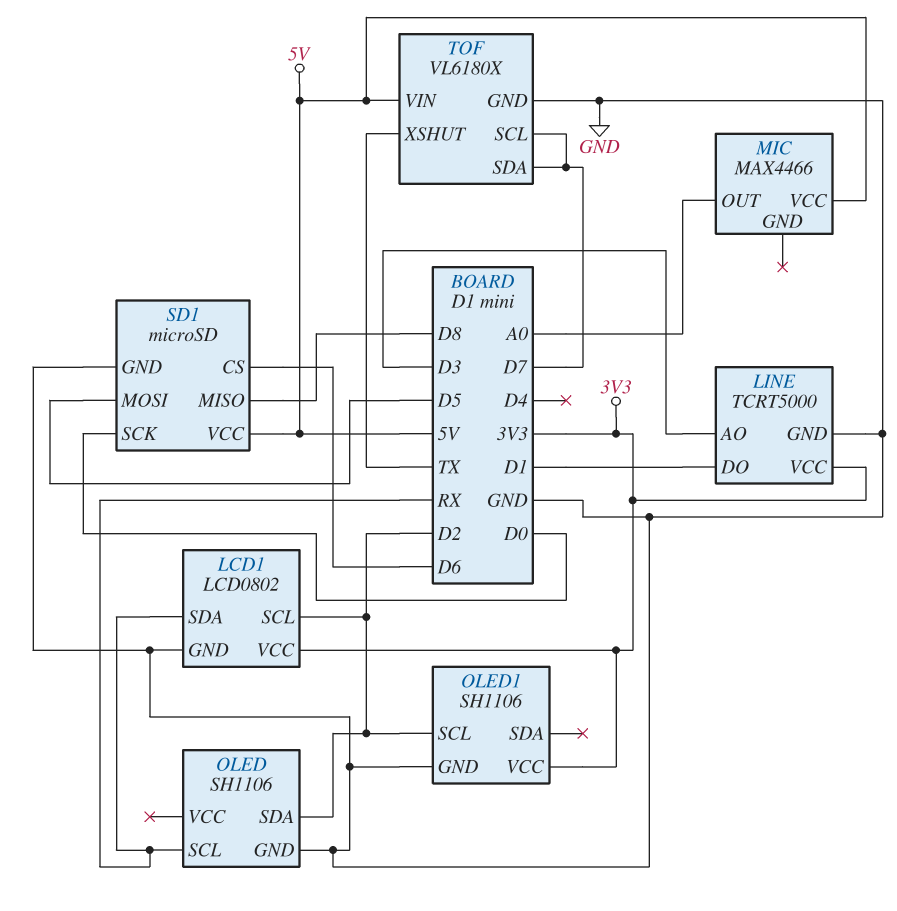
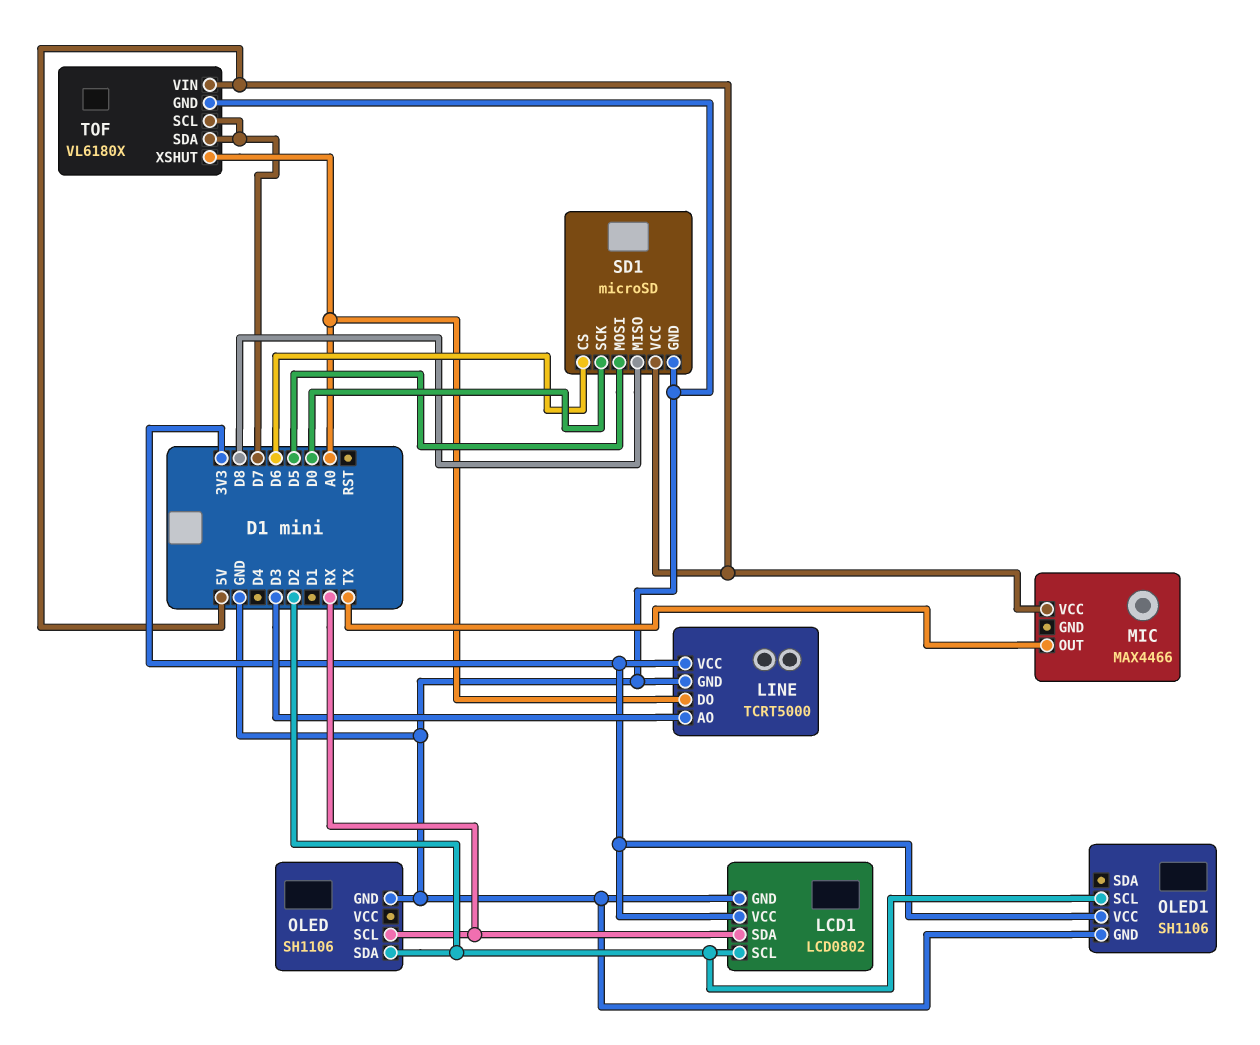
LINE pin DO: D1 -> A0
MIC pin OUT: A0 -> TX
TOF pin XSHUT: TX -> A0

